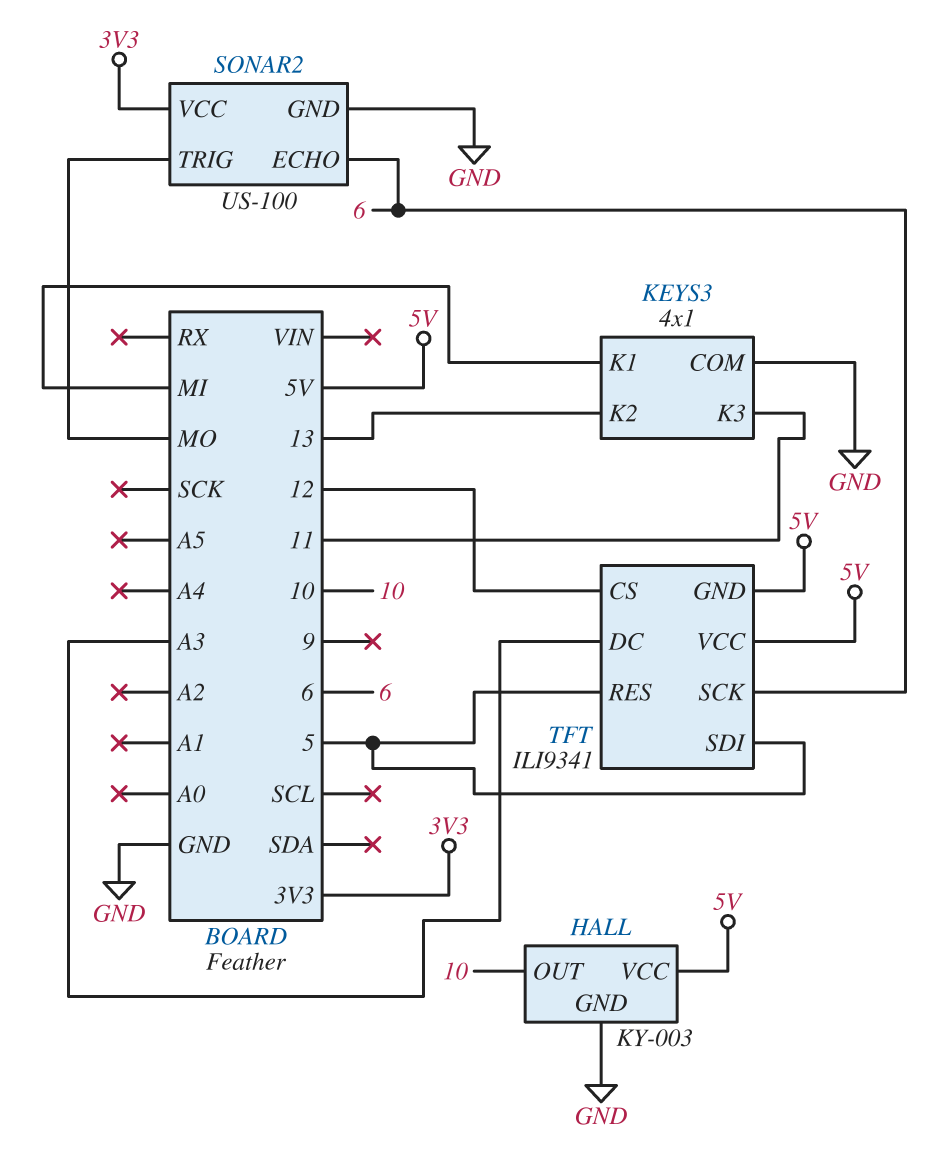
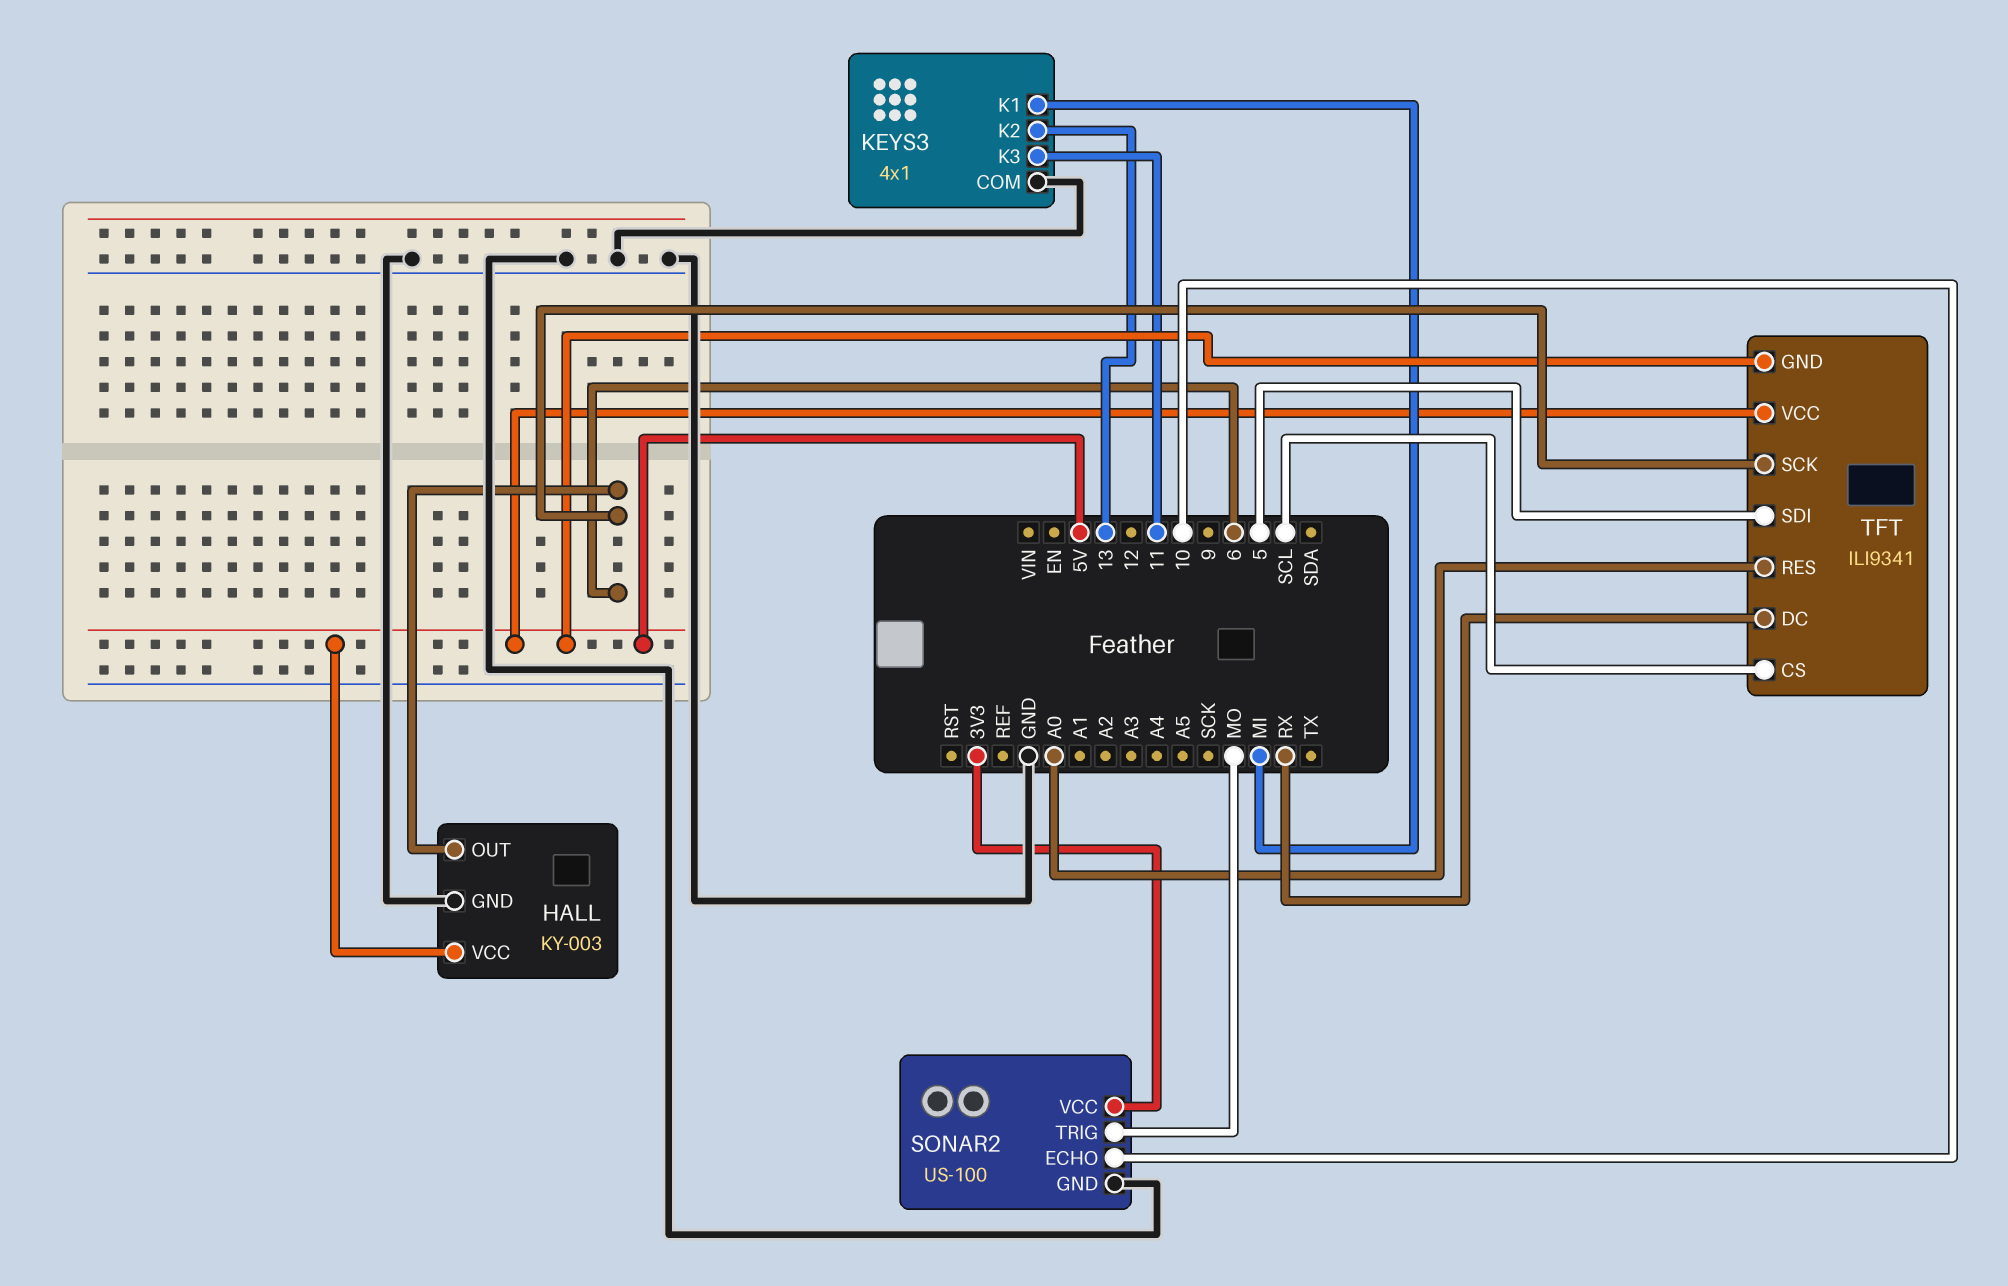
HALL pin OUT: 10 -> 6
SONAR2 pin ECHO: 6 -> 10
TFT pin CS: 12 -> SCL
TFT pin DC: A3 -> RX
TFT pin RES: 5 -> A0

